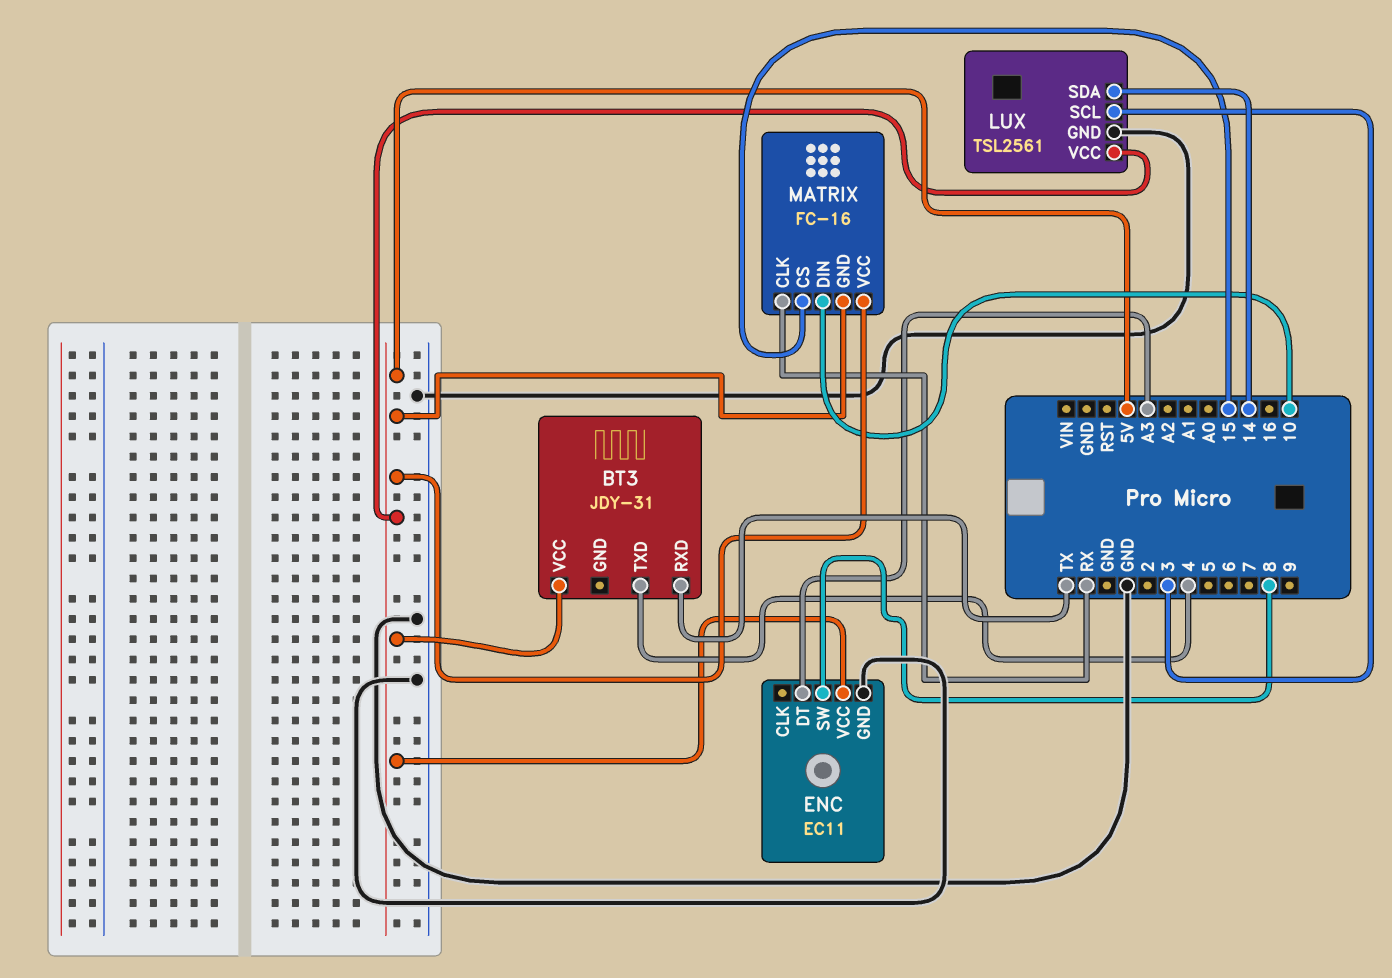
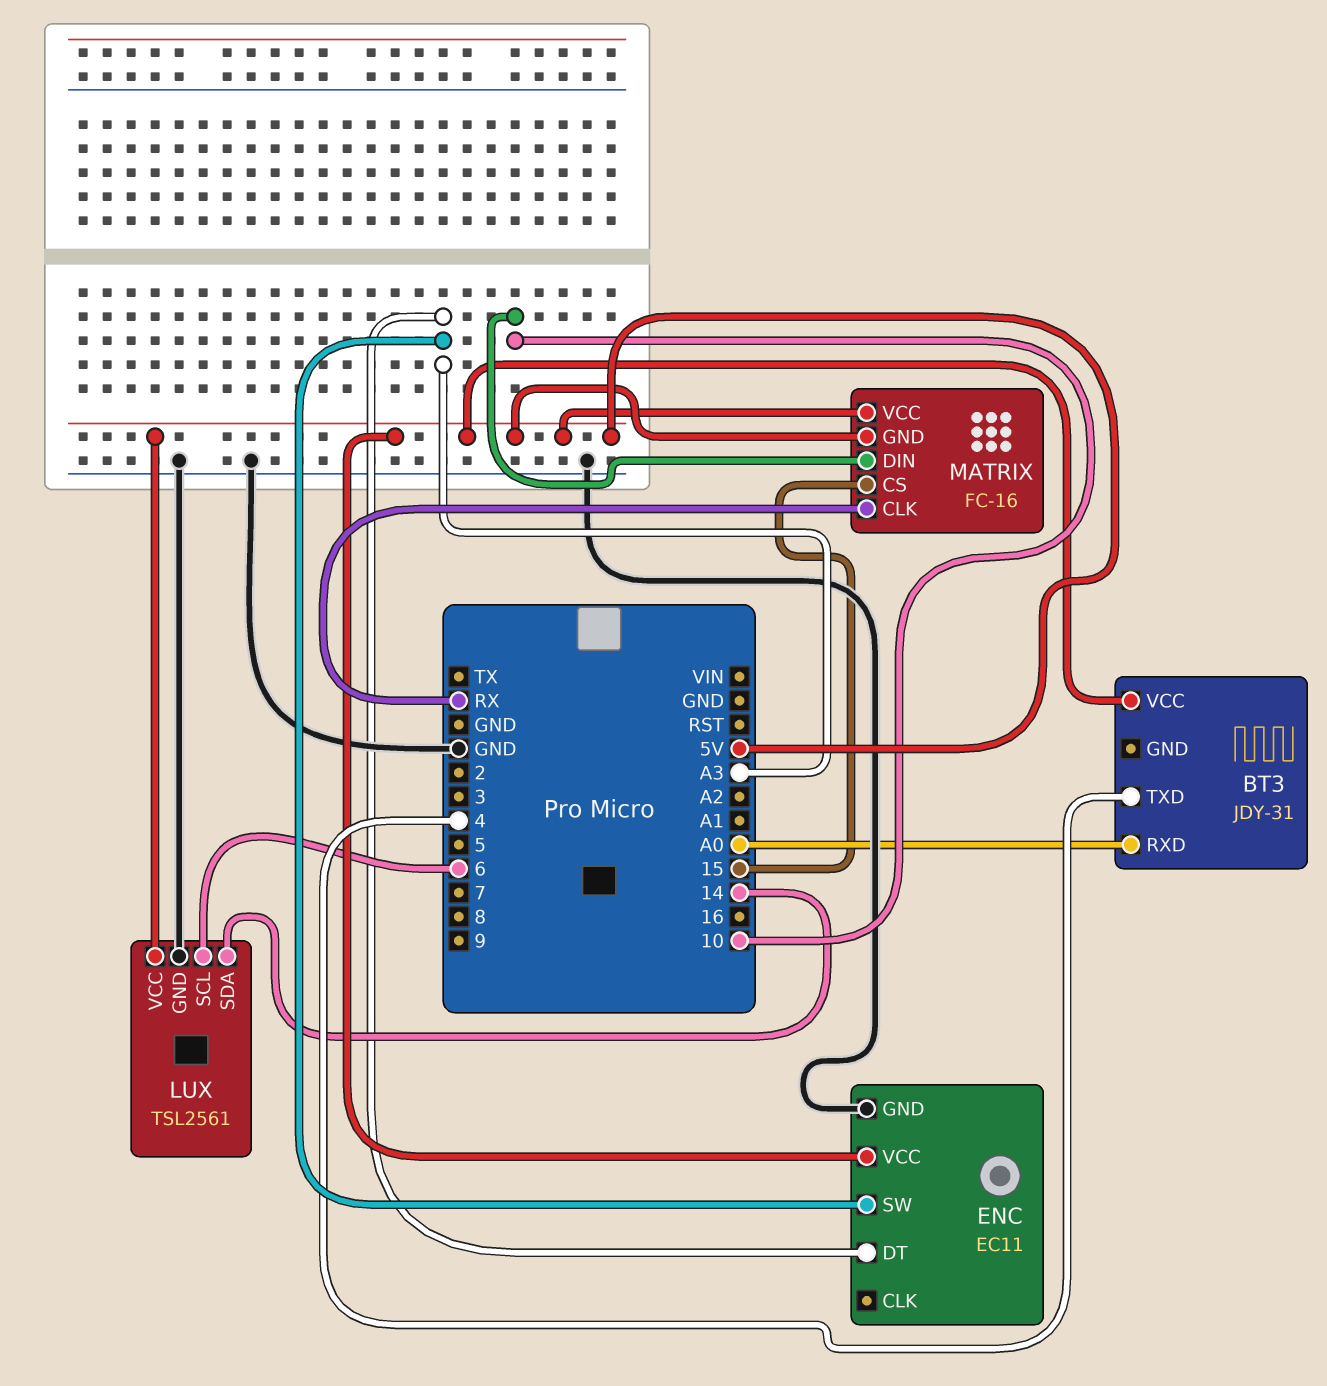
BT3 pin RXD: TX -> A0
ENC pin SW: 8 -> A3
LUX pin SCL: 3 -> 6

